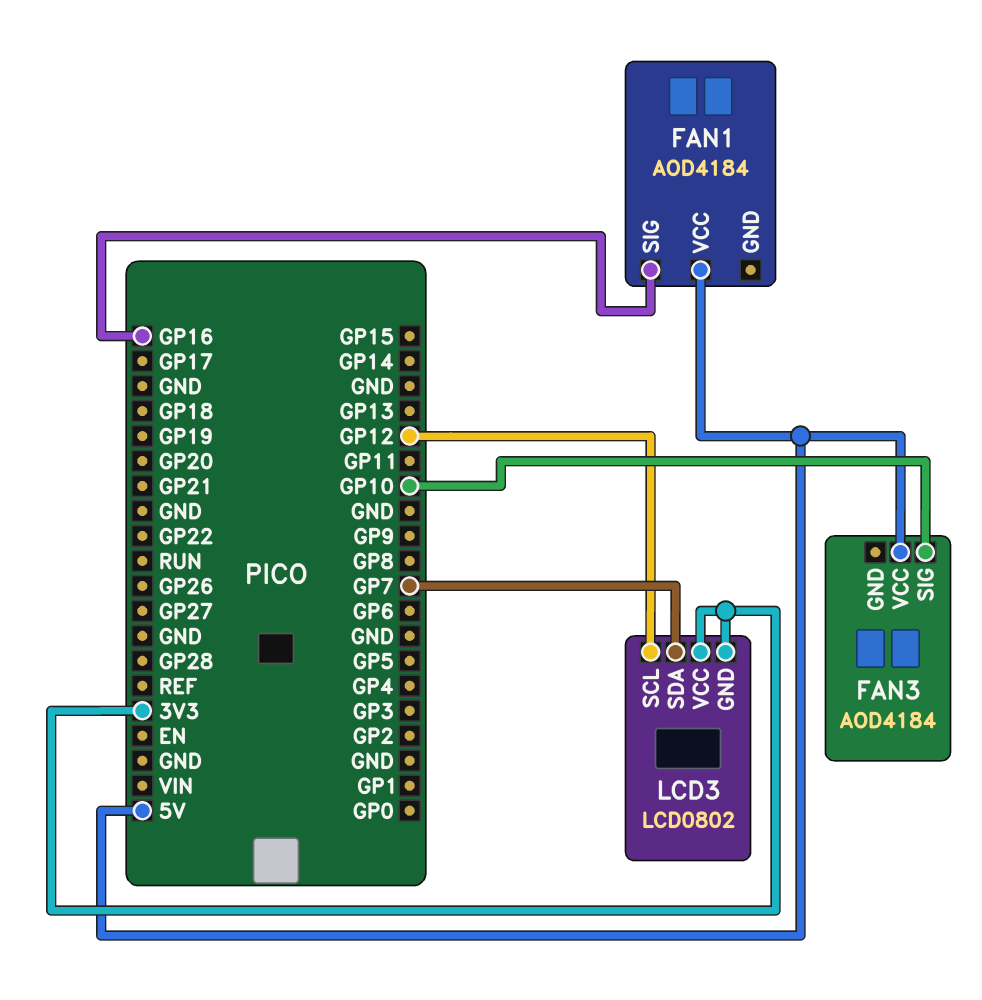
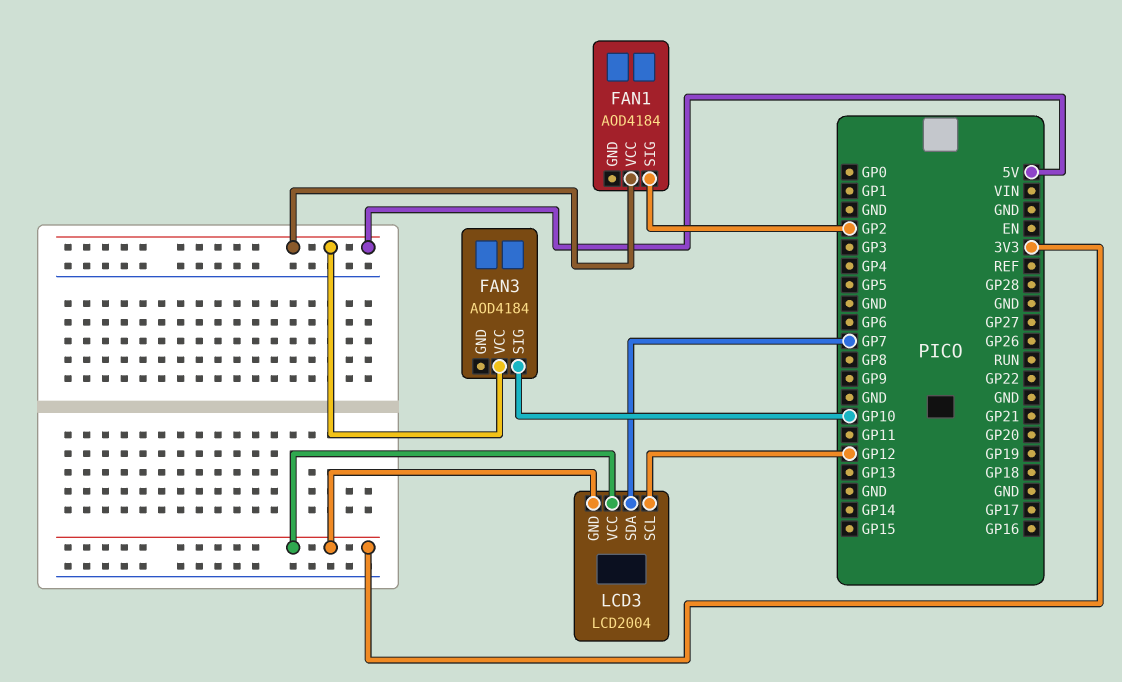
FAN1 pin SIG: GP16 -> GP2
LCD3: LCD0802 -> LCD2004

